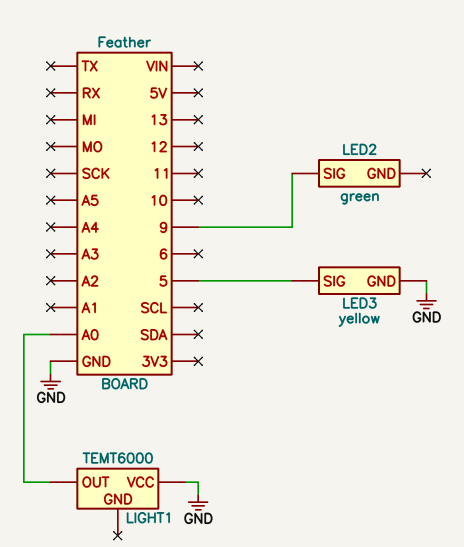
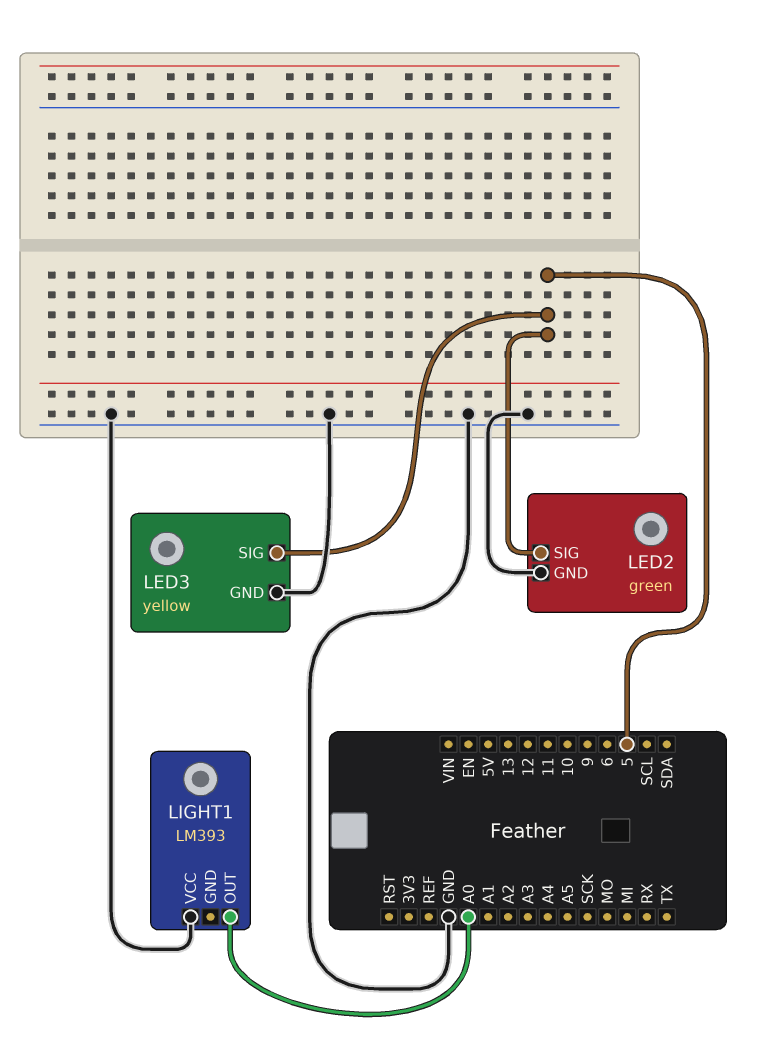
LED2 pin GND: none -> GND
LED2 pin SIG: 9 -> 5
LIGHT1: TEMT6000 -> LM393

